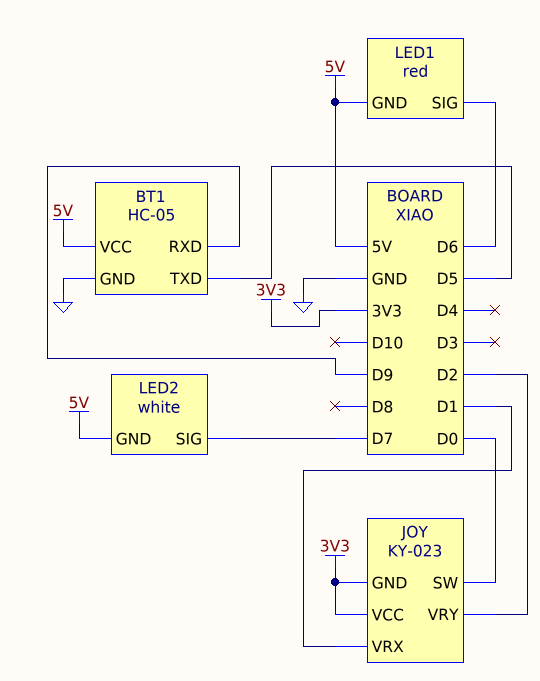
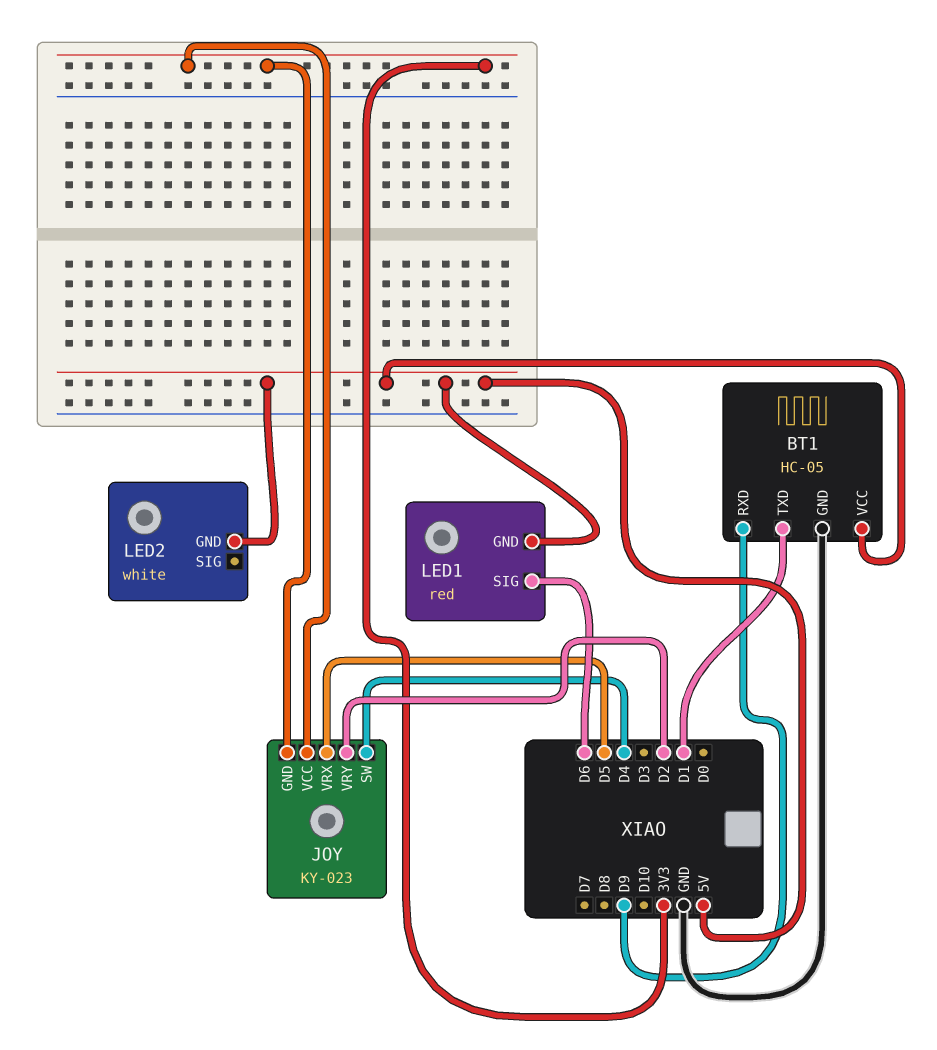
BT1 pin TXD: D5 -> D1
JOY pin SW: D0 -> D4
JOY pin VRX: D1 -> D5
LED2 pin SIG: D7 -> none

